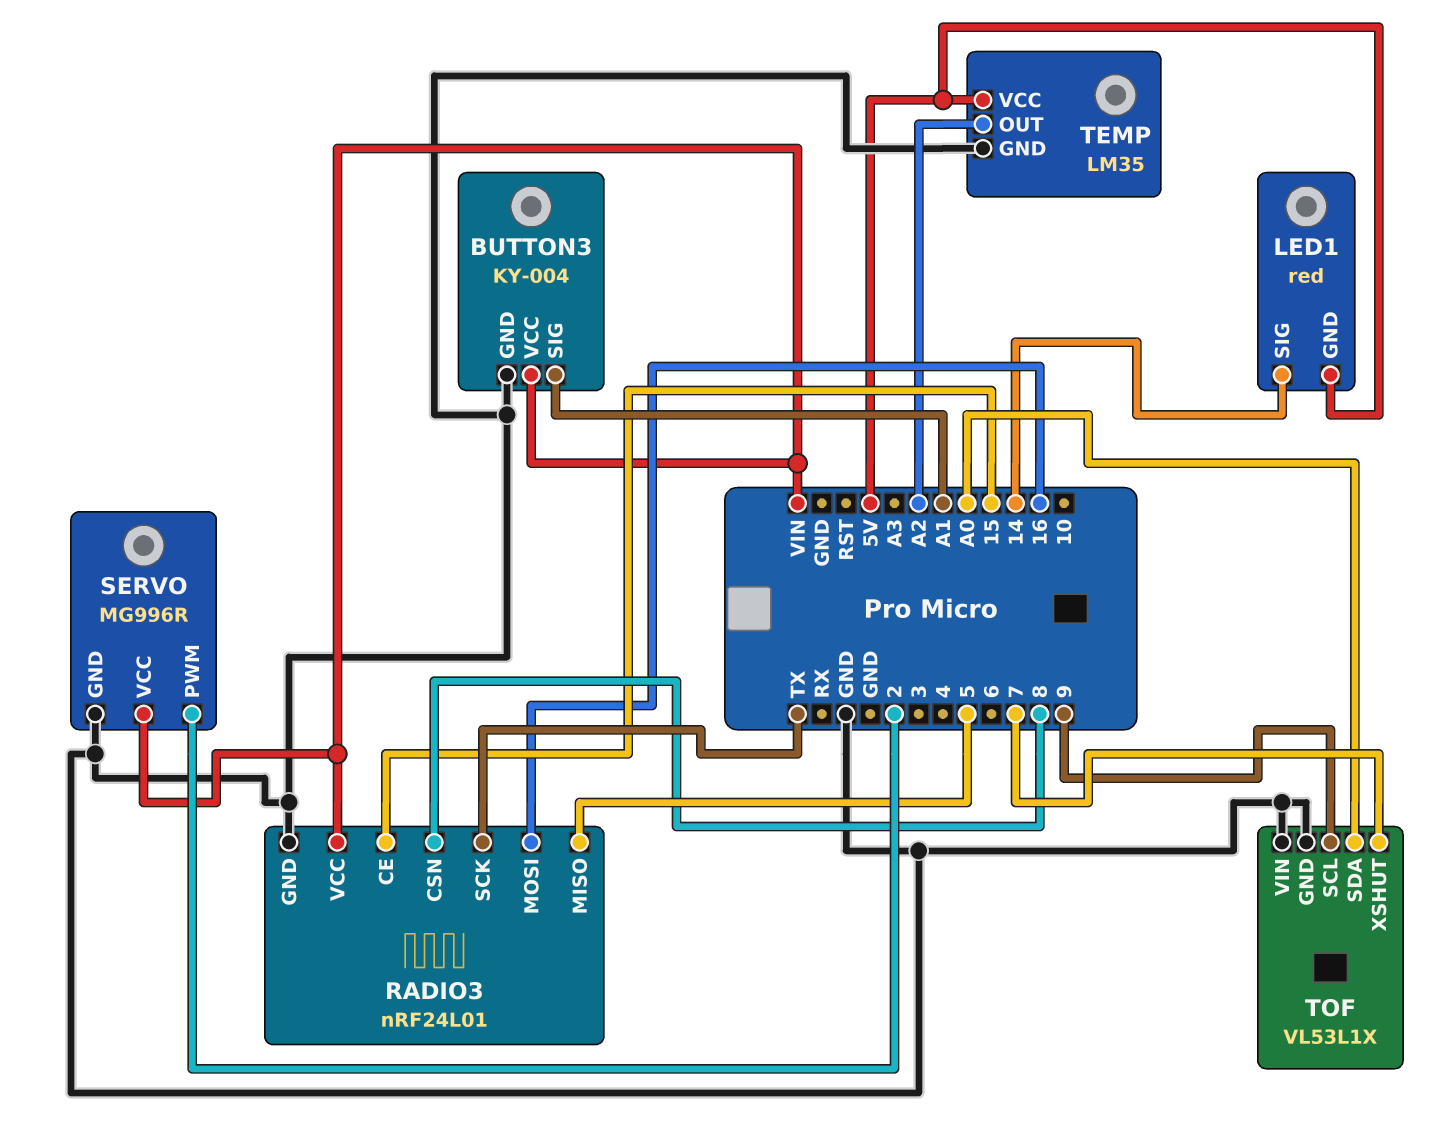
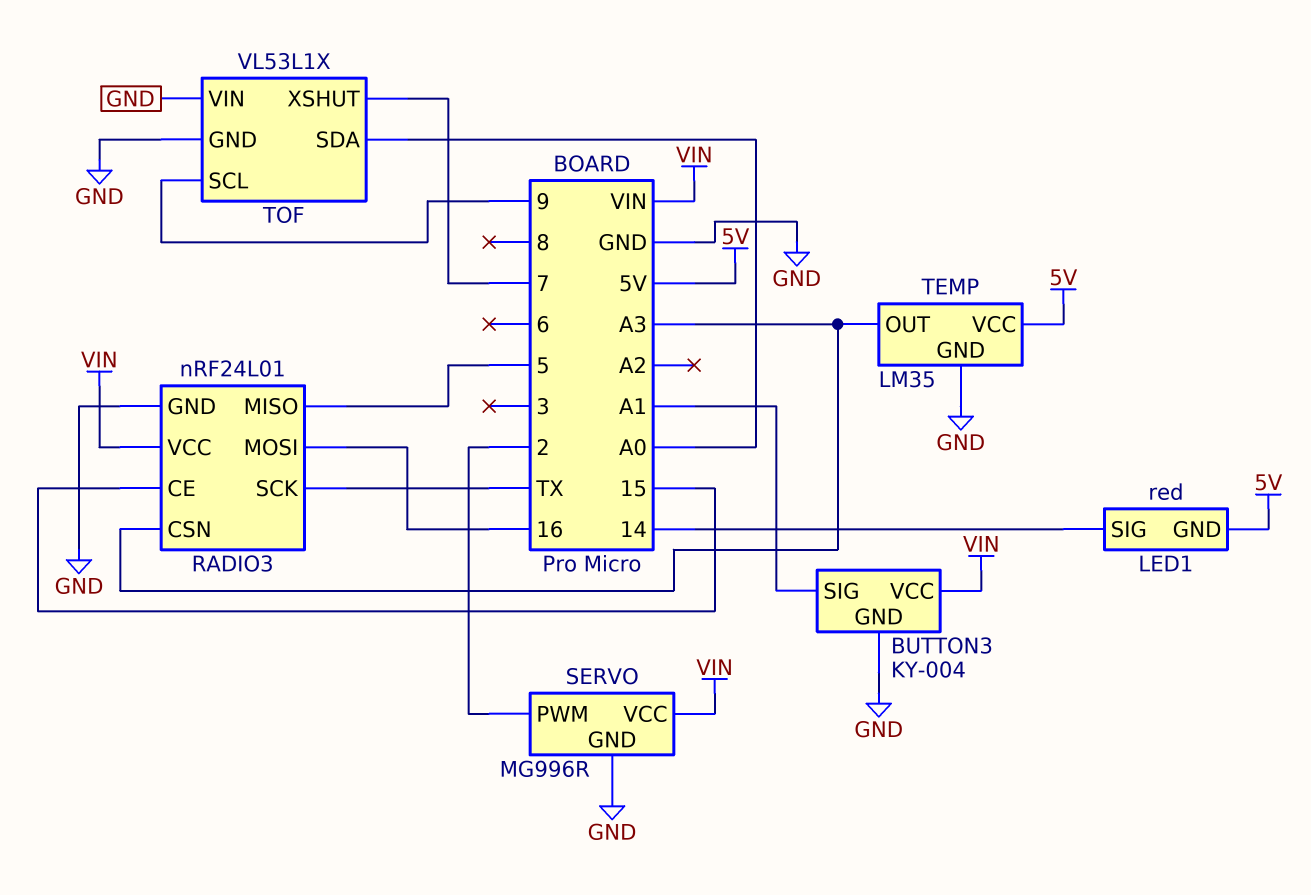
RADIO3 pin CSN: 8 -> A3
TEMP pin OUT: A2 -> A3

